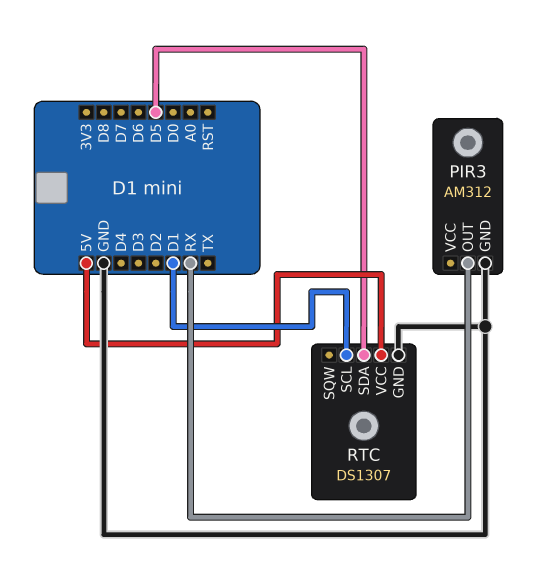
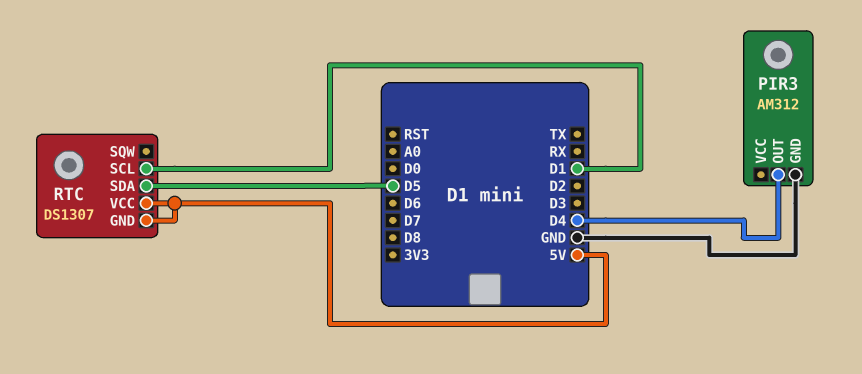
PIR3 pin OUT: RX -> D4
RTC pin GND: GND -> 5V

